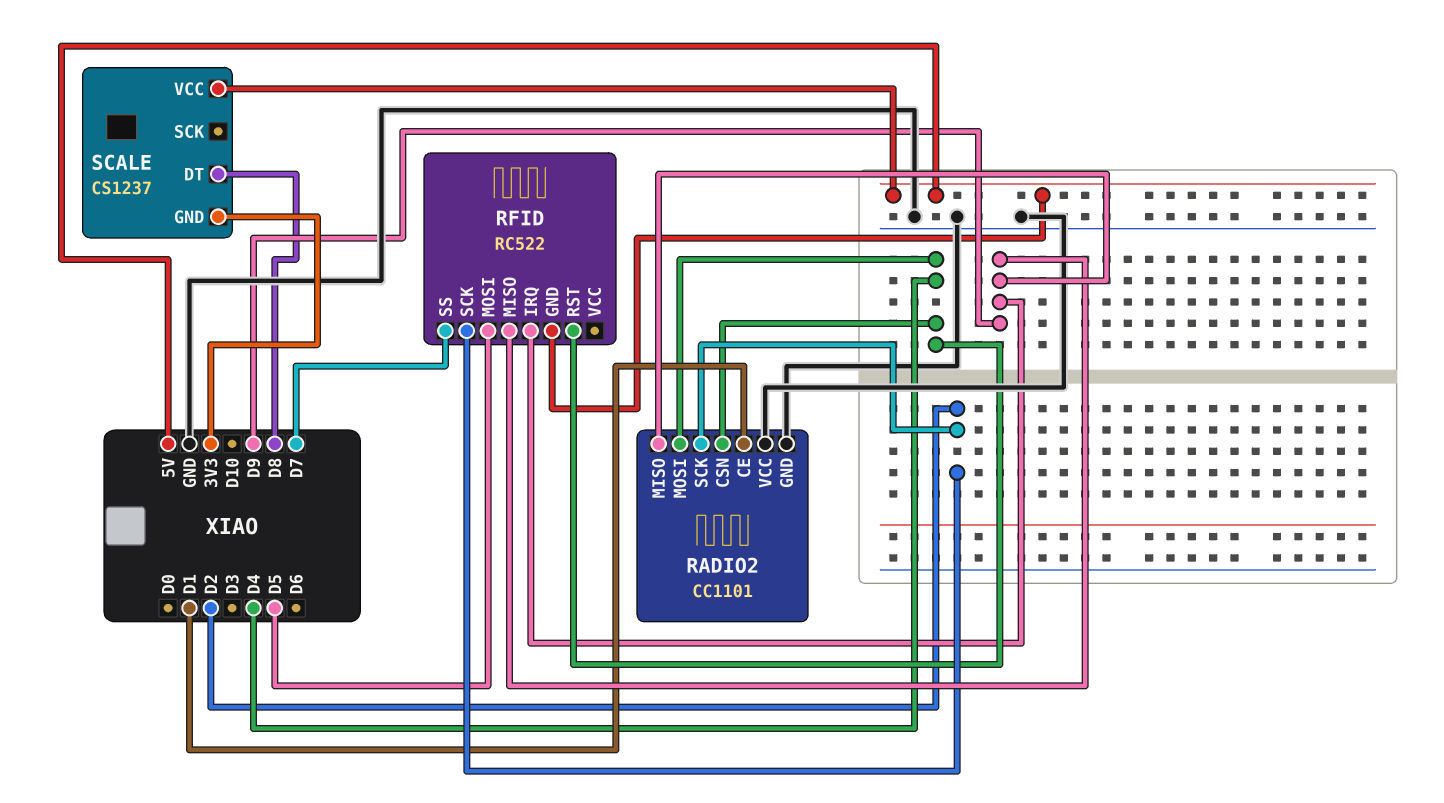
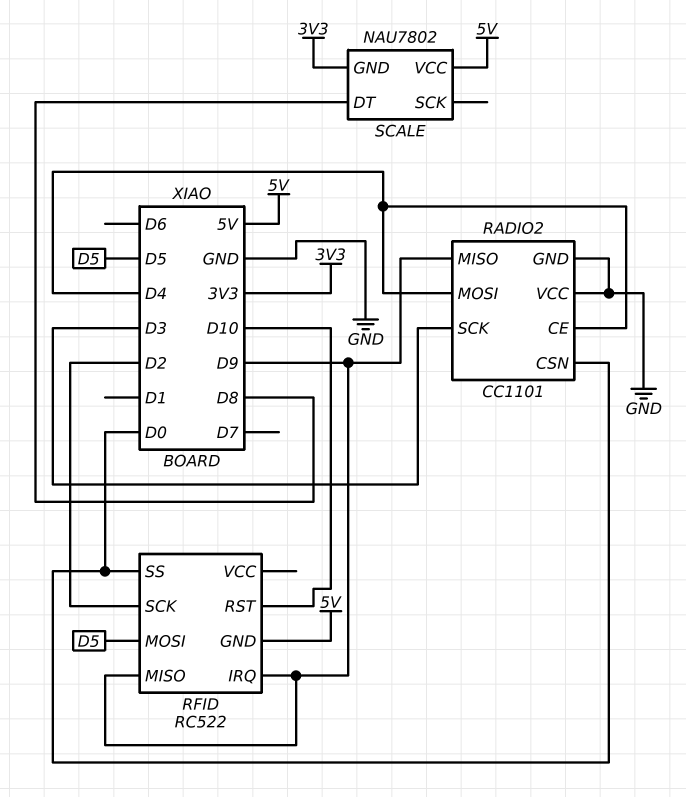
RADIO2 pin CE: D1 -> D4
RADIO2 pin CSN: D4 -> D0
RADIO2 pin SCK: D2 -> D3
RFID pin RST: D4 -> D10
RFID pin SS: D7 -> D0
SCALE: CS1237 -> NAU7802

